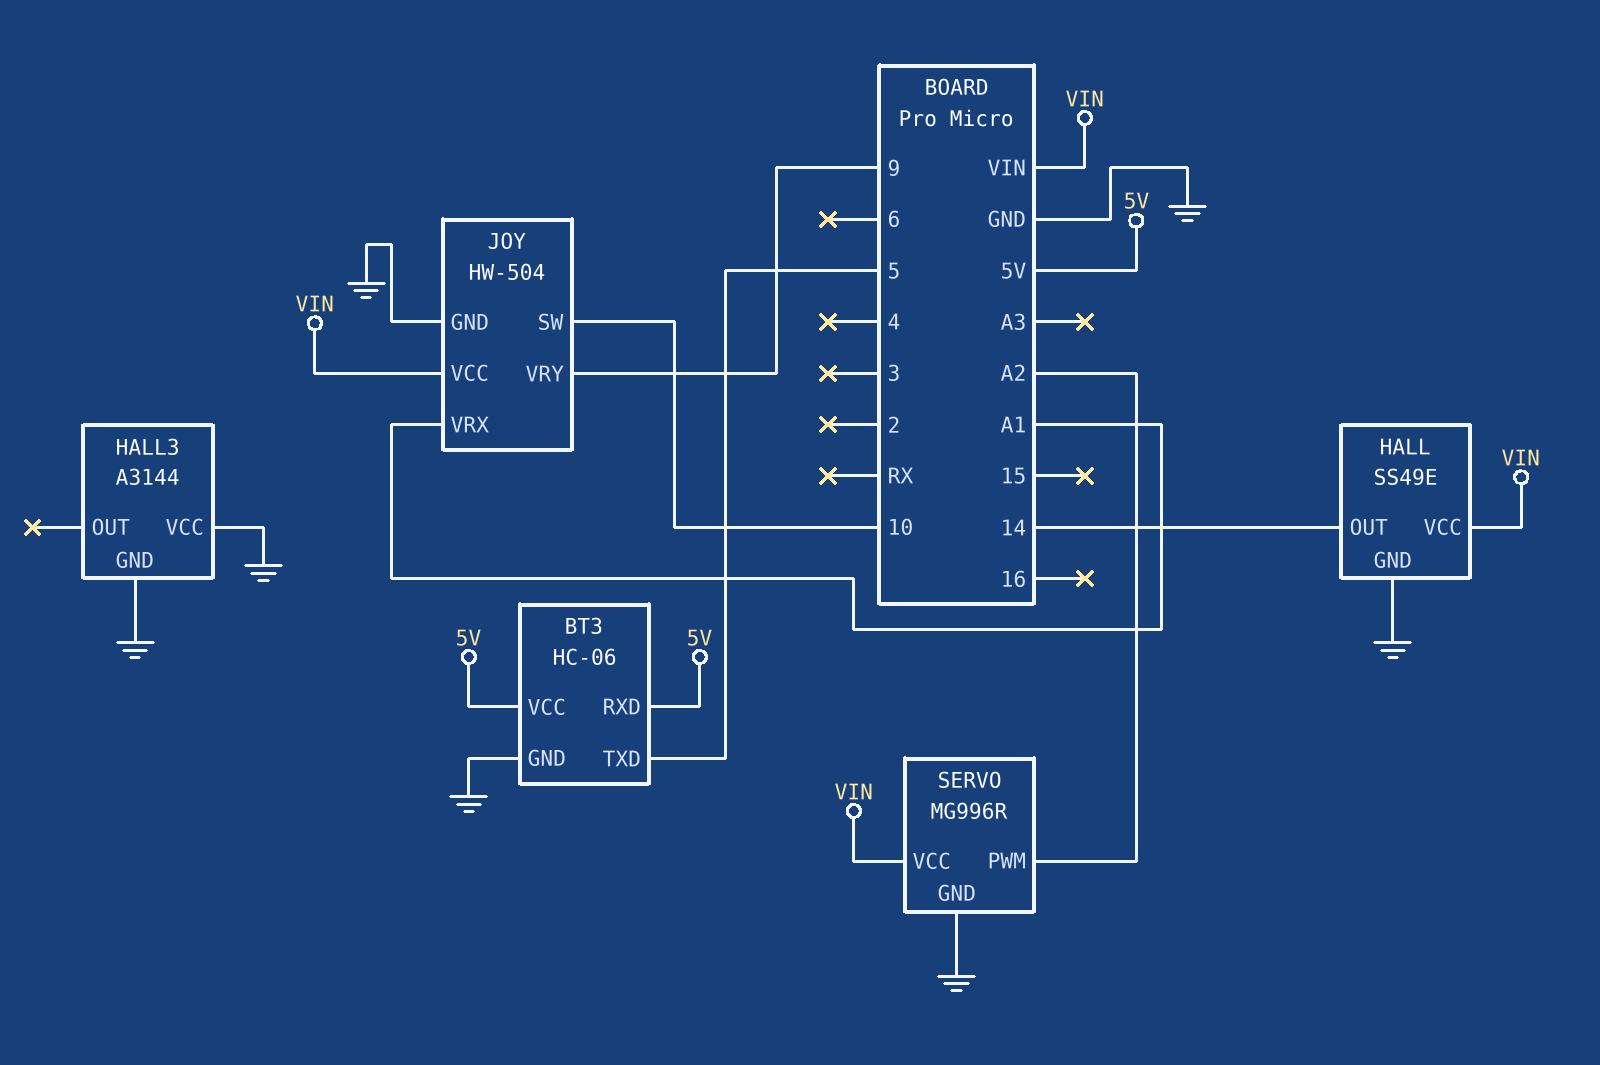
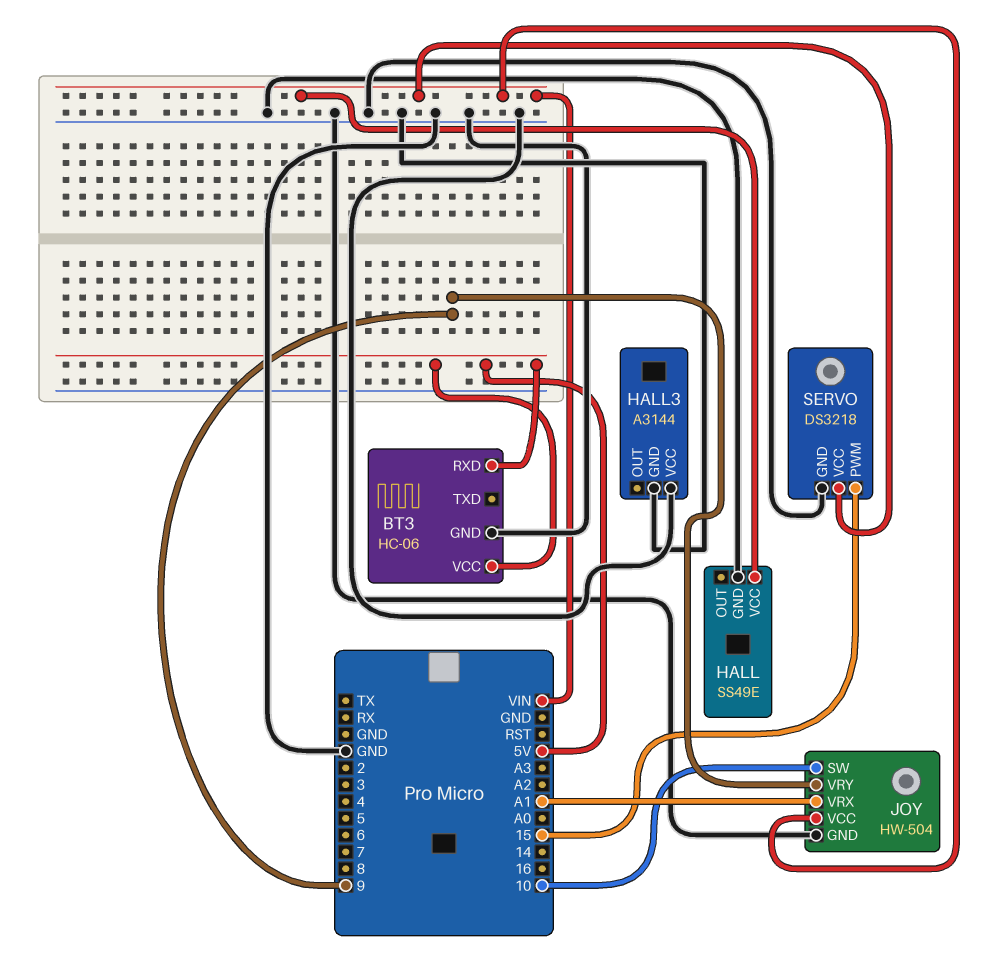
BT3 pin TXD: 5 -> none
HALL pin OUT: 14 -> none
SERVO: MG996R -> DS3218
SERVO pin PWM: A2 -> 15

